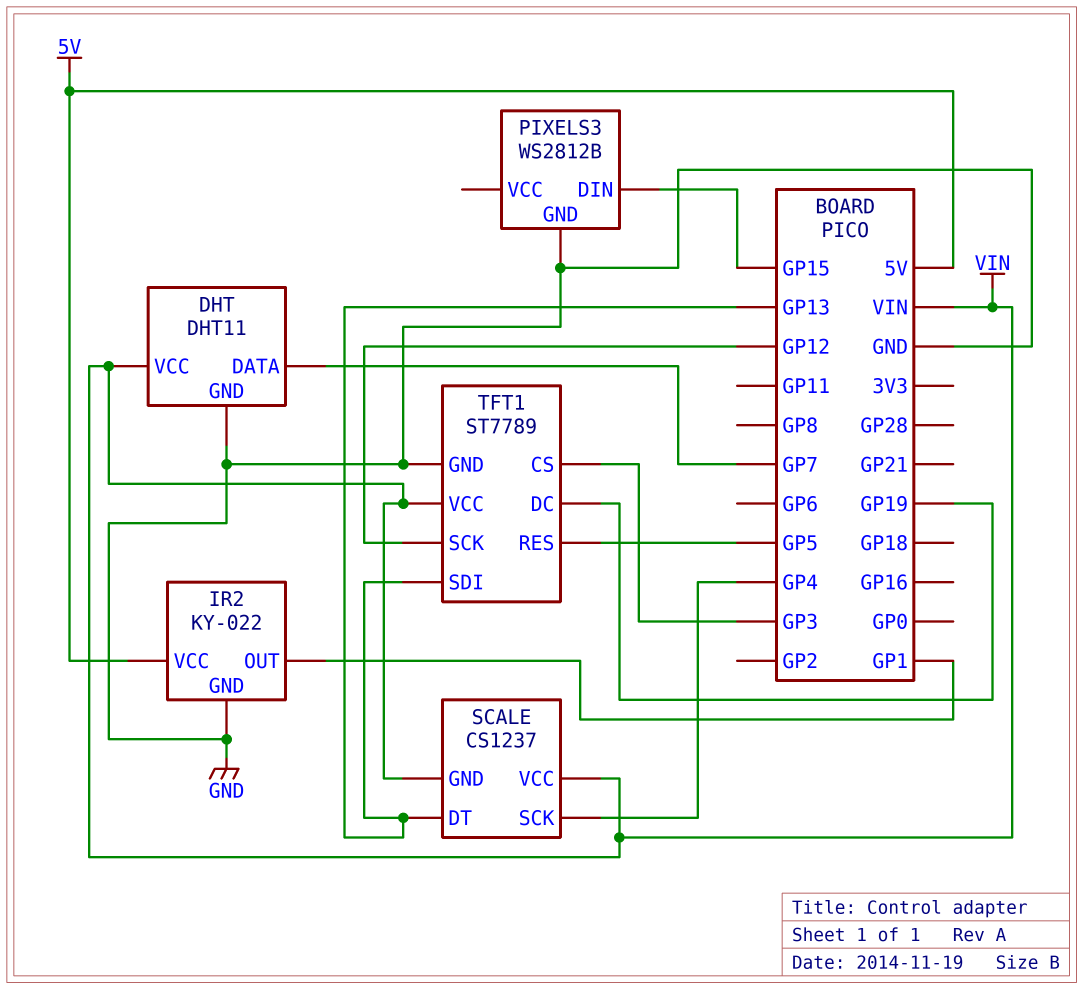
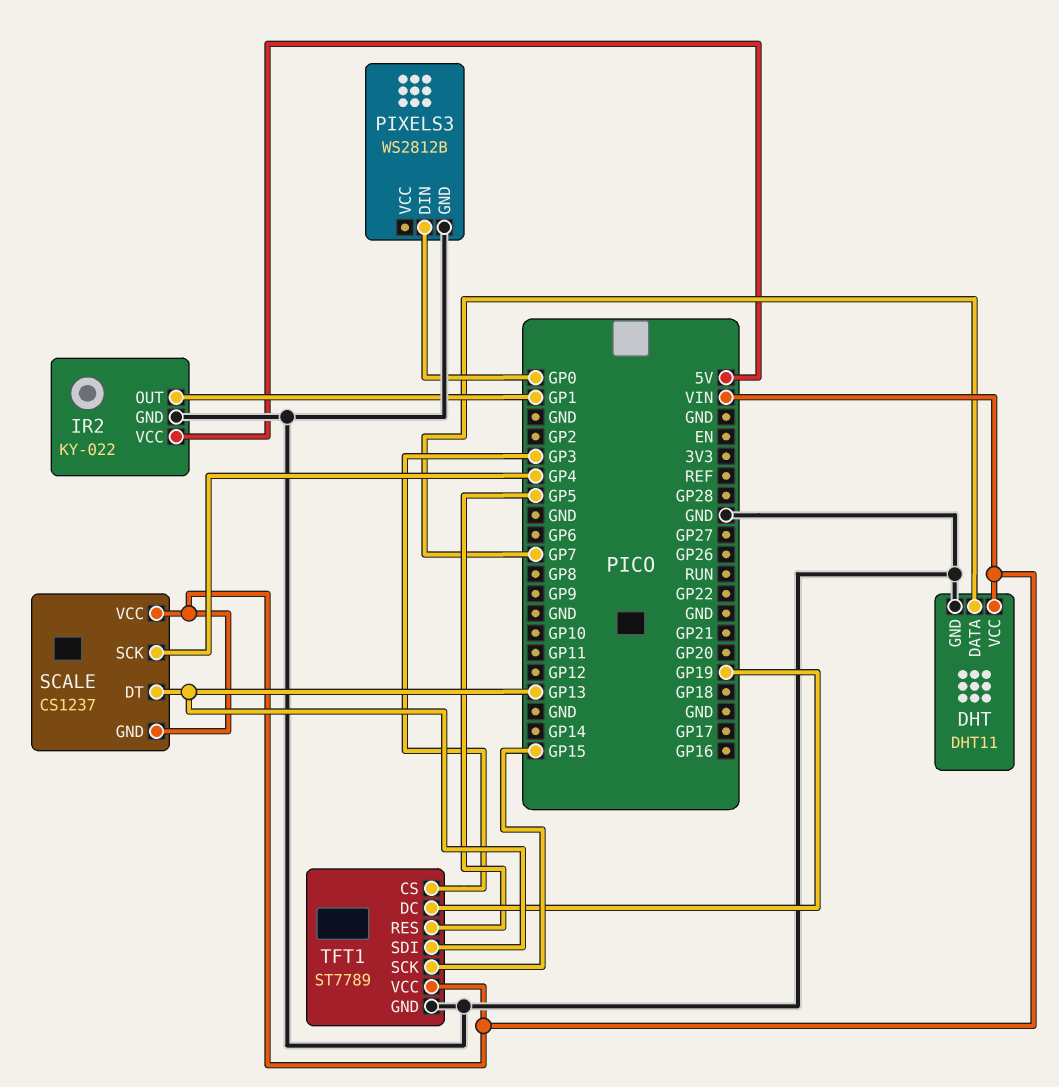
PIXELS3 pin DIN: GP15 -> GP0
TFT1 pin SCK: GP12 -> GP15

